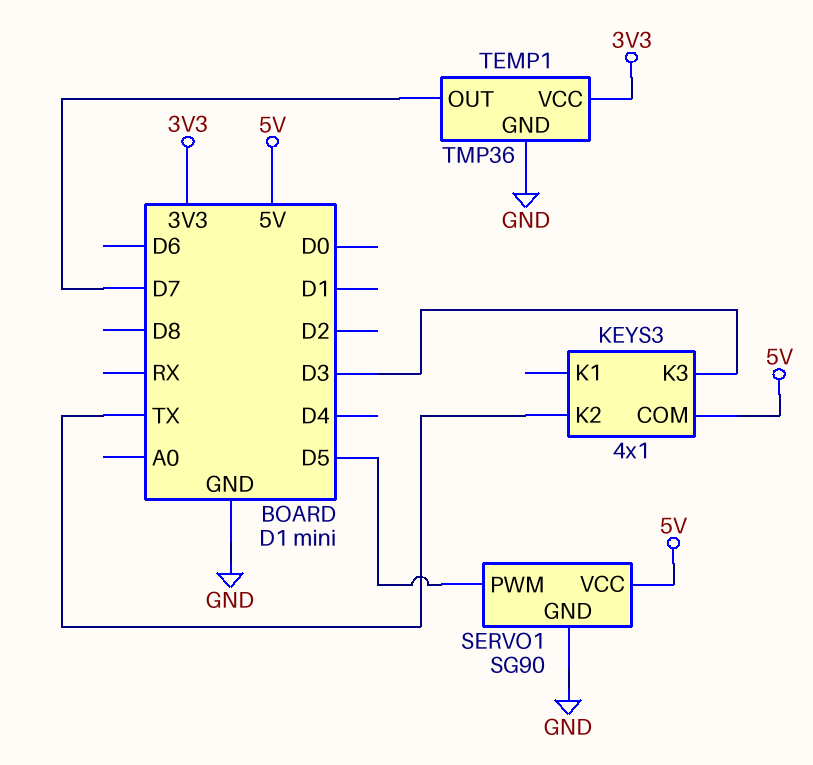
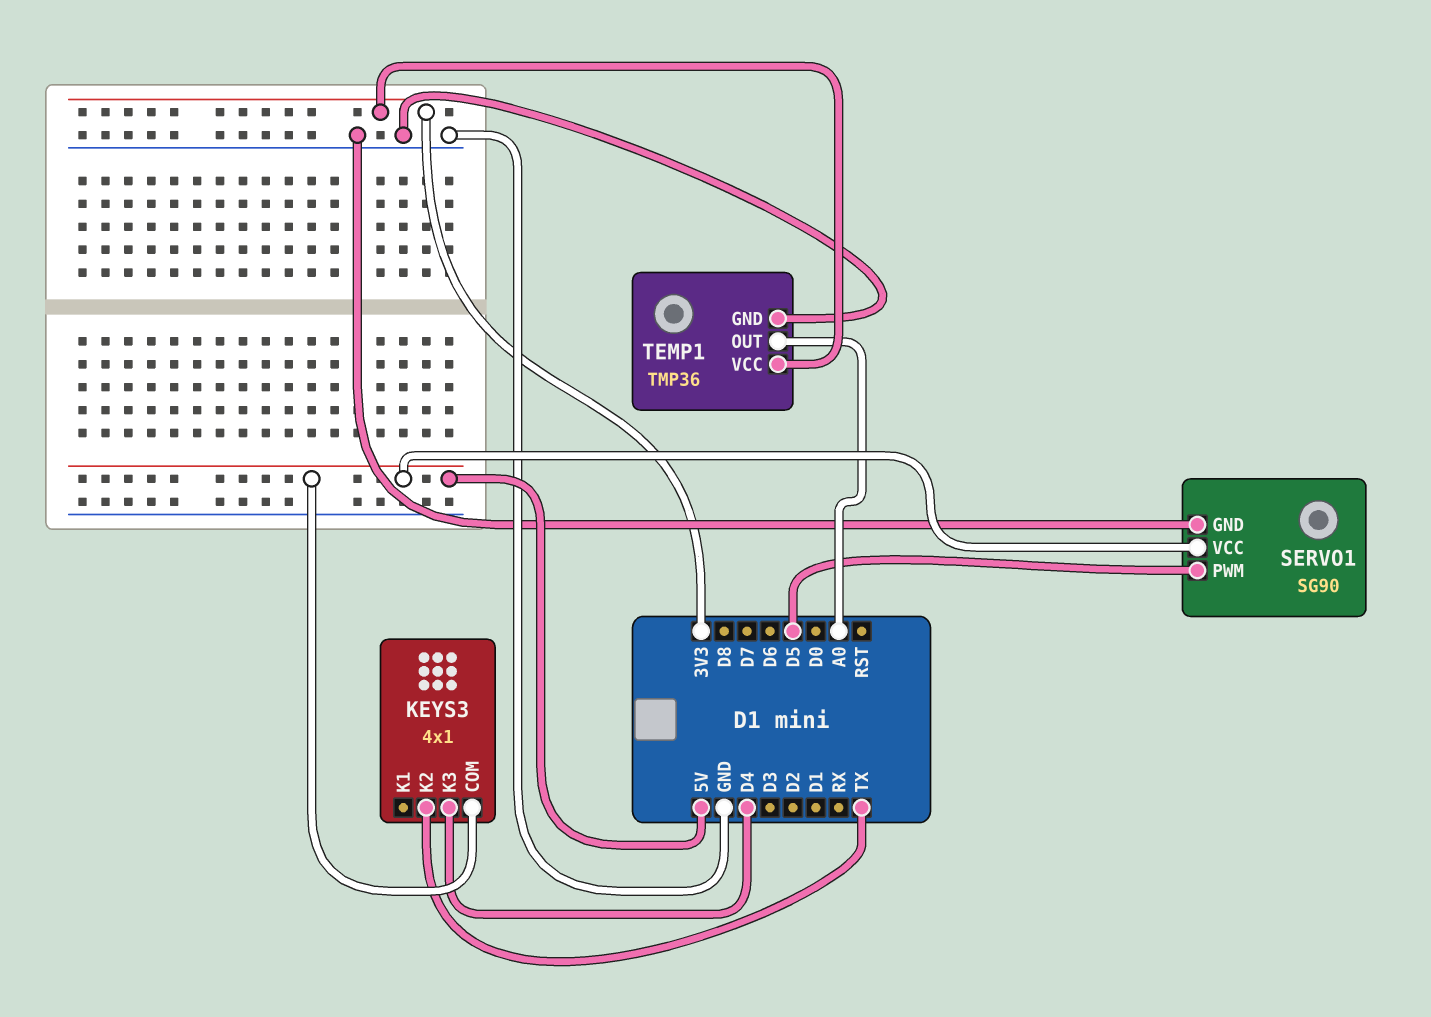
KEYS3 pin K3: D3 -> D4
TEMP1 pin OUT: D7 -> A0

